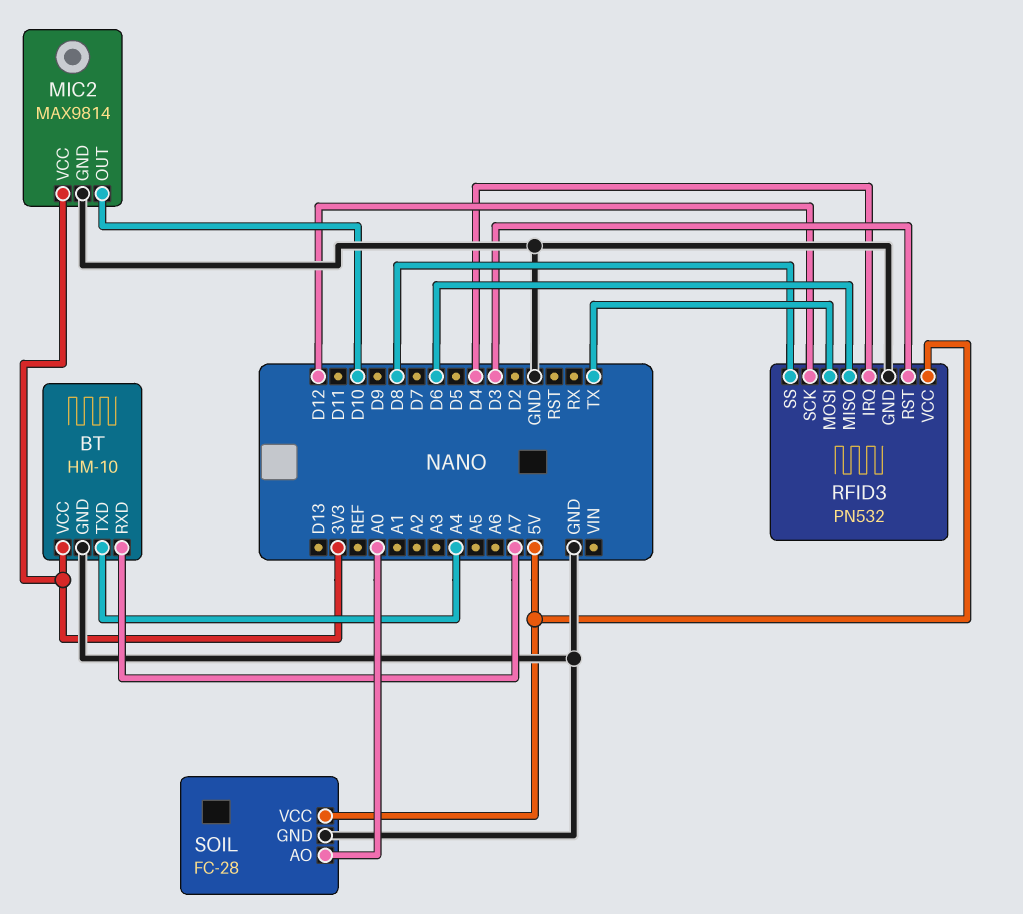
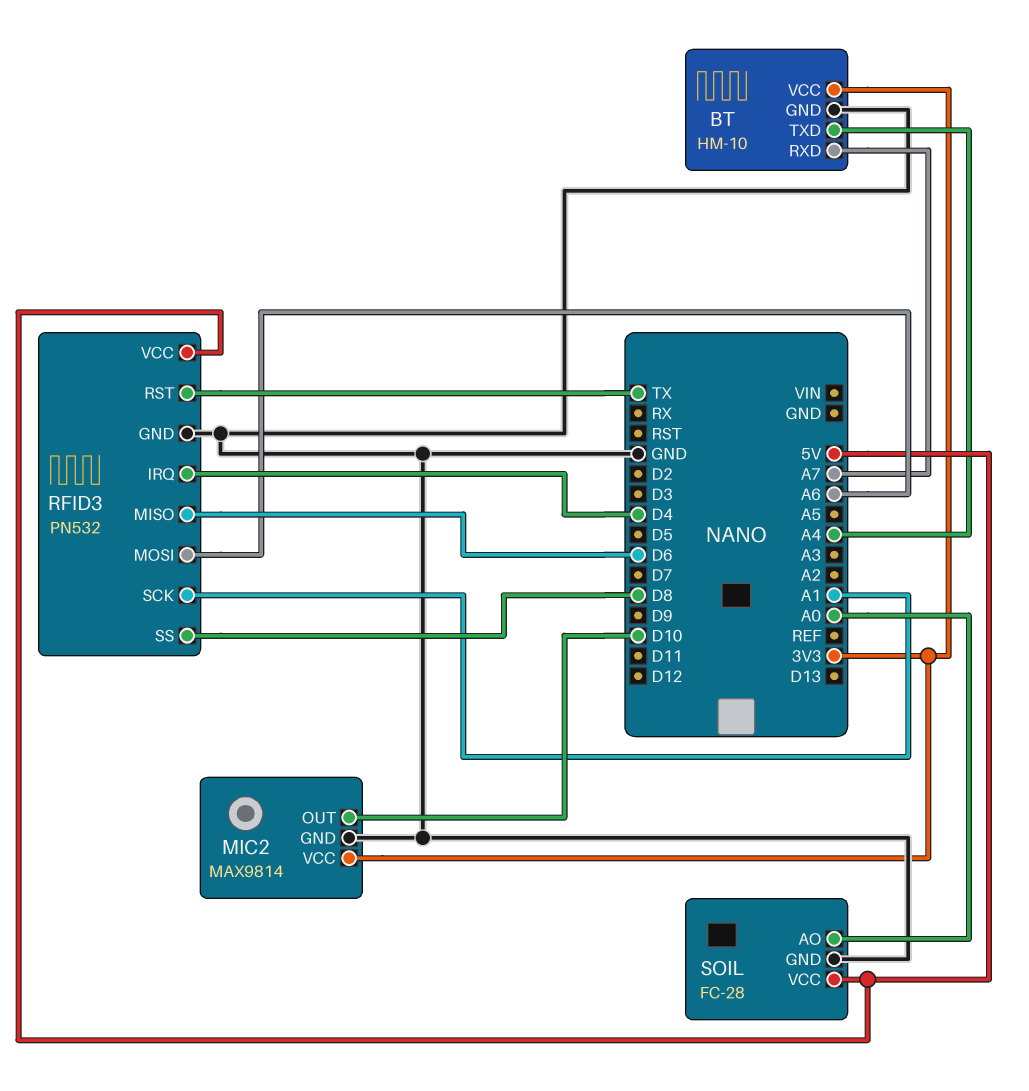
RFID3 pin MOSI: TX -> A6
RFID3 pin RST: D3 -> TX
RFID3 pin SCK: D12 -> A1

